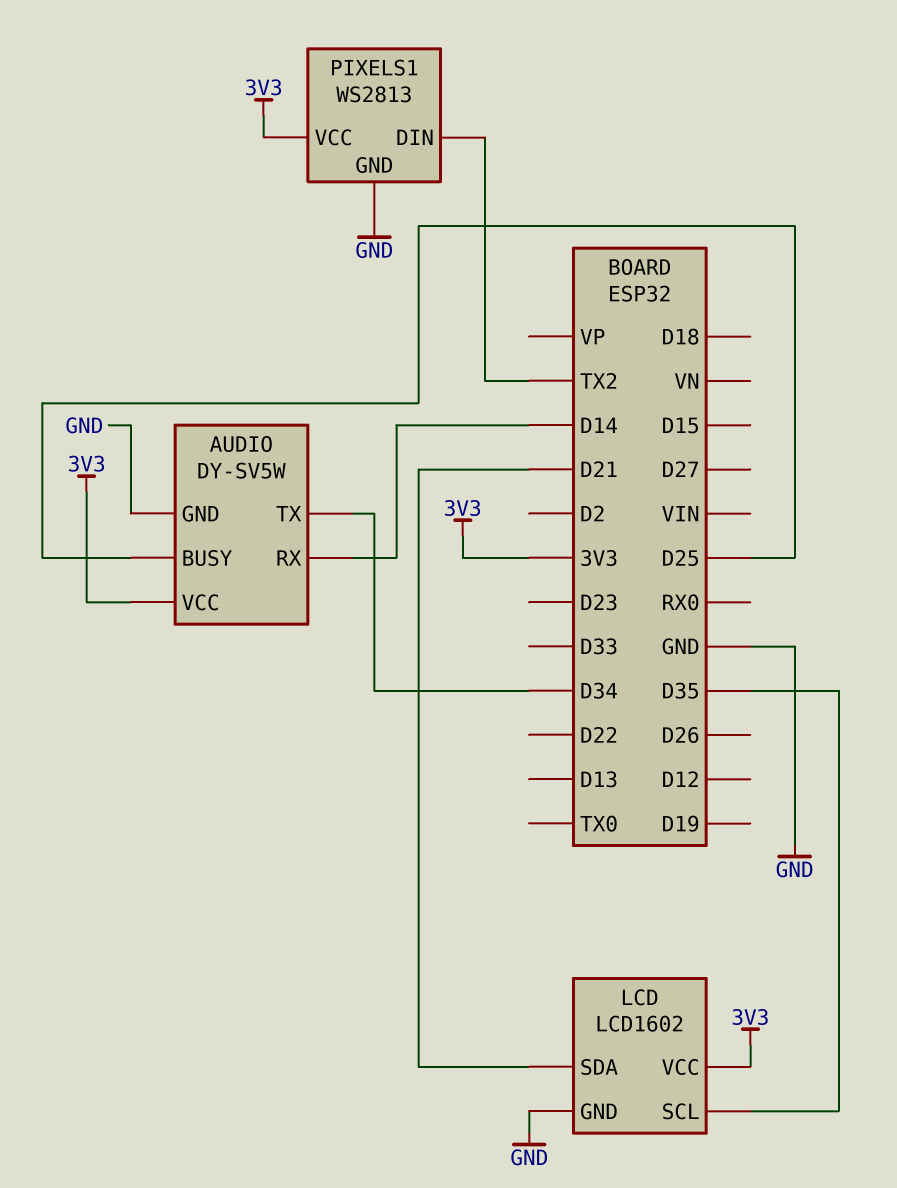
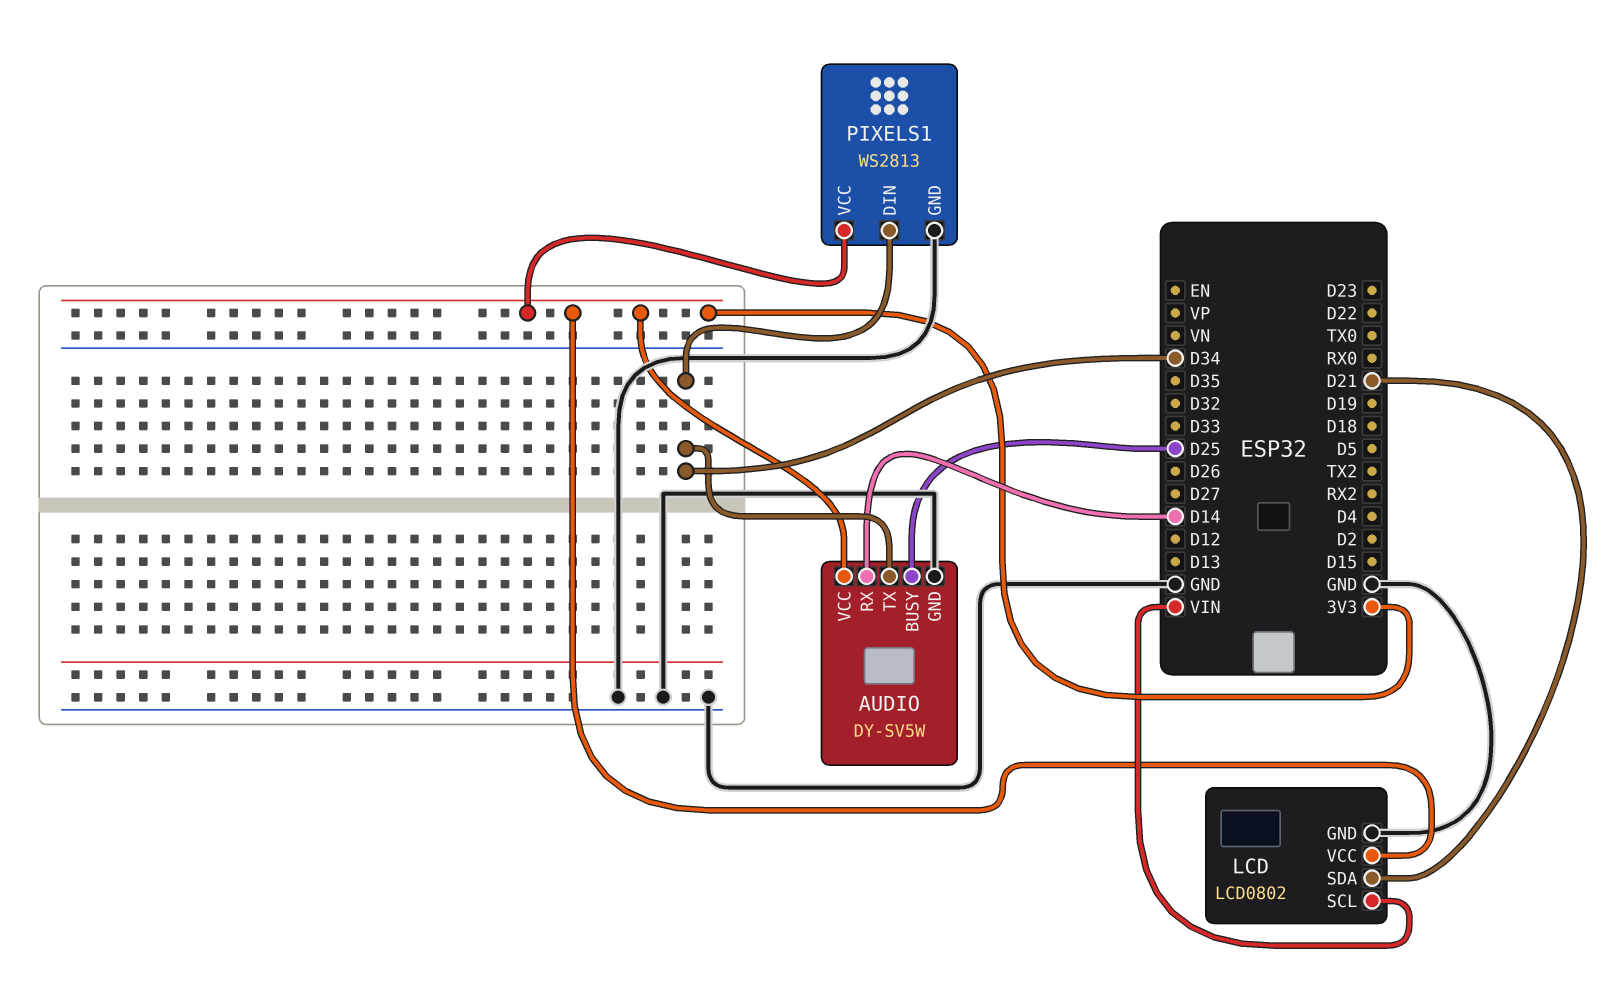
LCD: LCD1602 -> LCD0802
LCD pin SCL: D35 -> VIN
PIXELS1 pin DIN: TX2 -> D34

